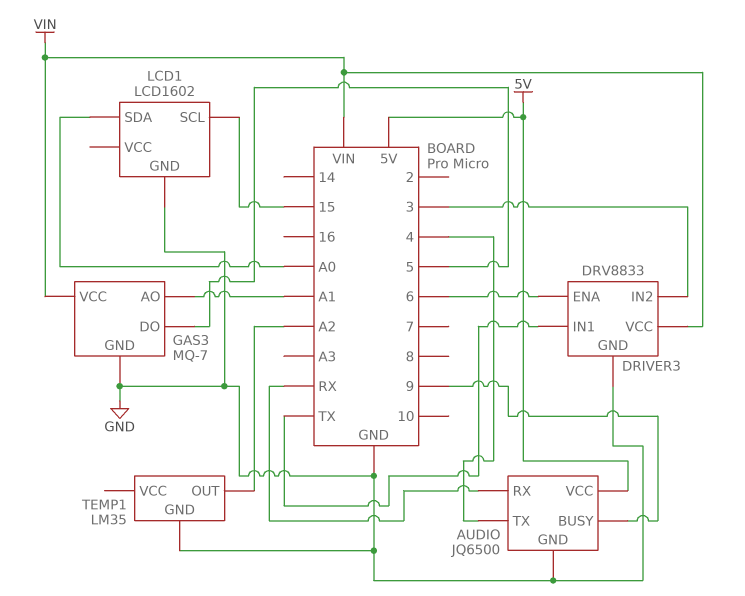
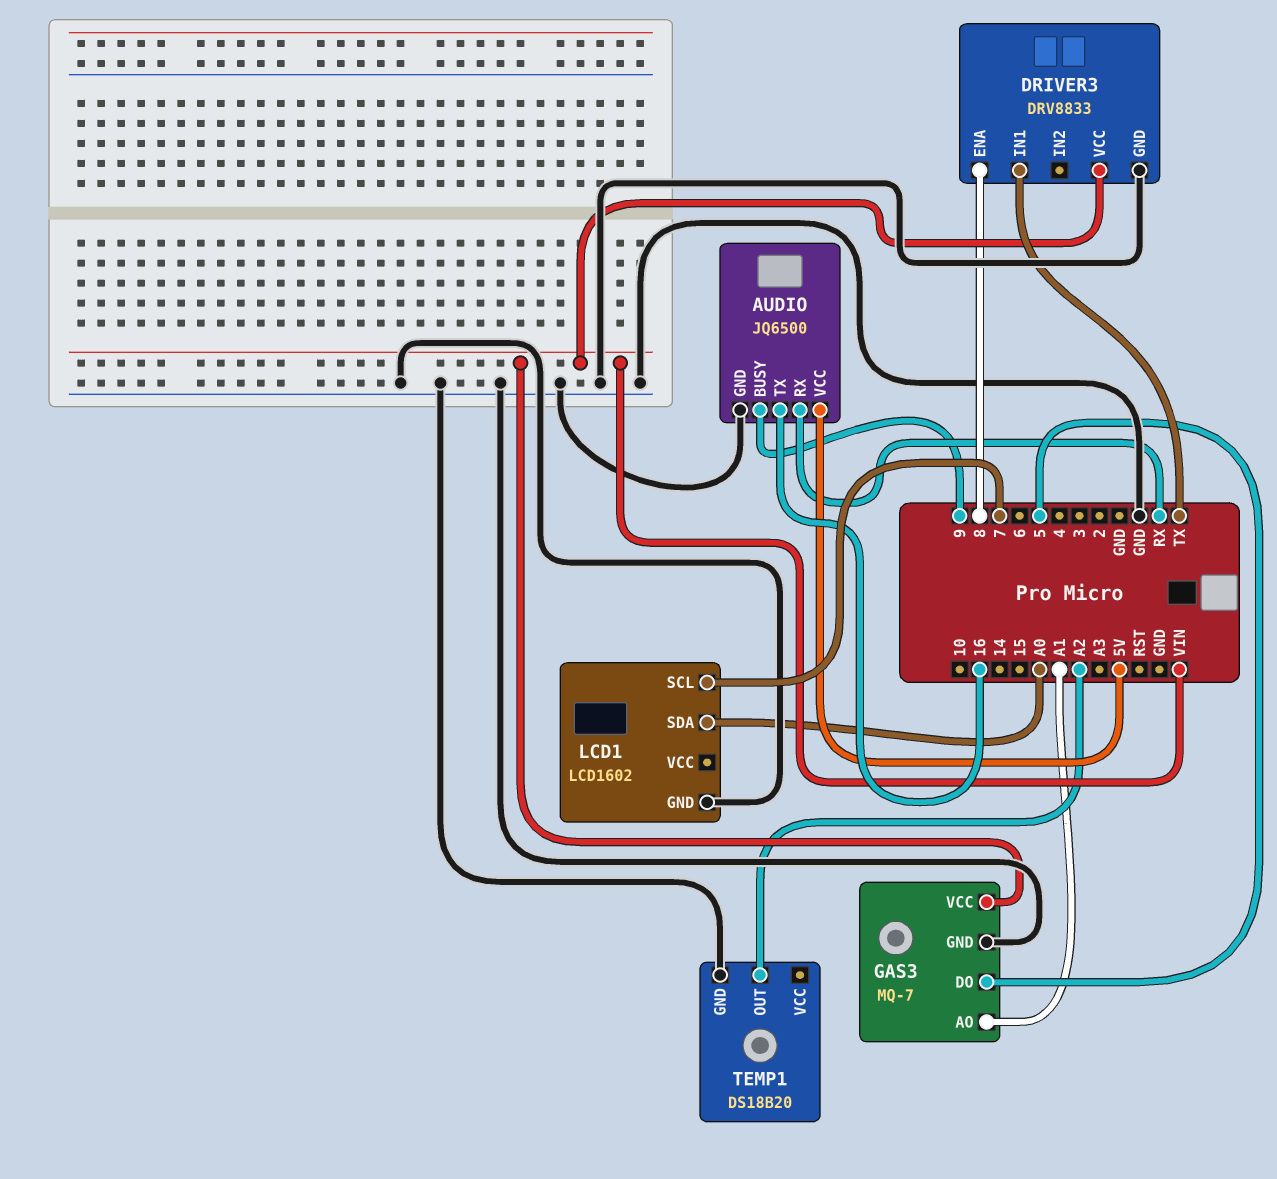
AUDIO pin TX: 4 -> 16
DRIVER3 pin ENA: 6 -> 8
DRIVER3 pin IN2: 3 -> none
LCD1 pin SCL: 15 -> 7
TEMP1: LM35 -> DS18B20

